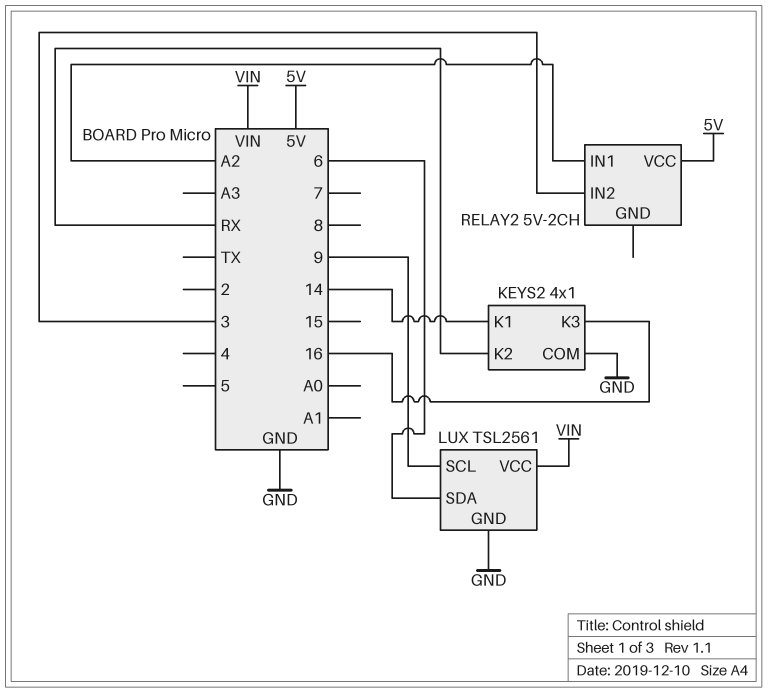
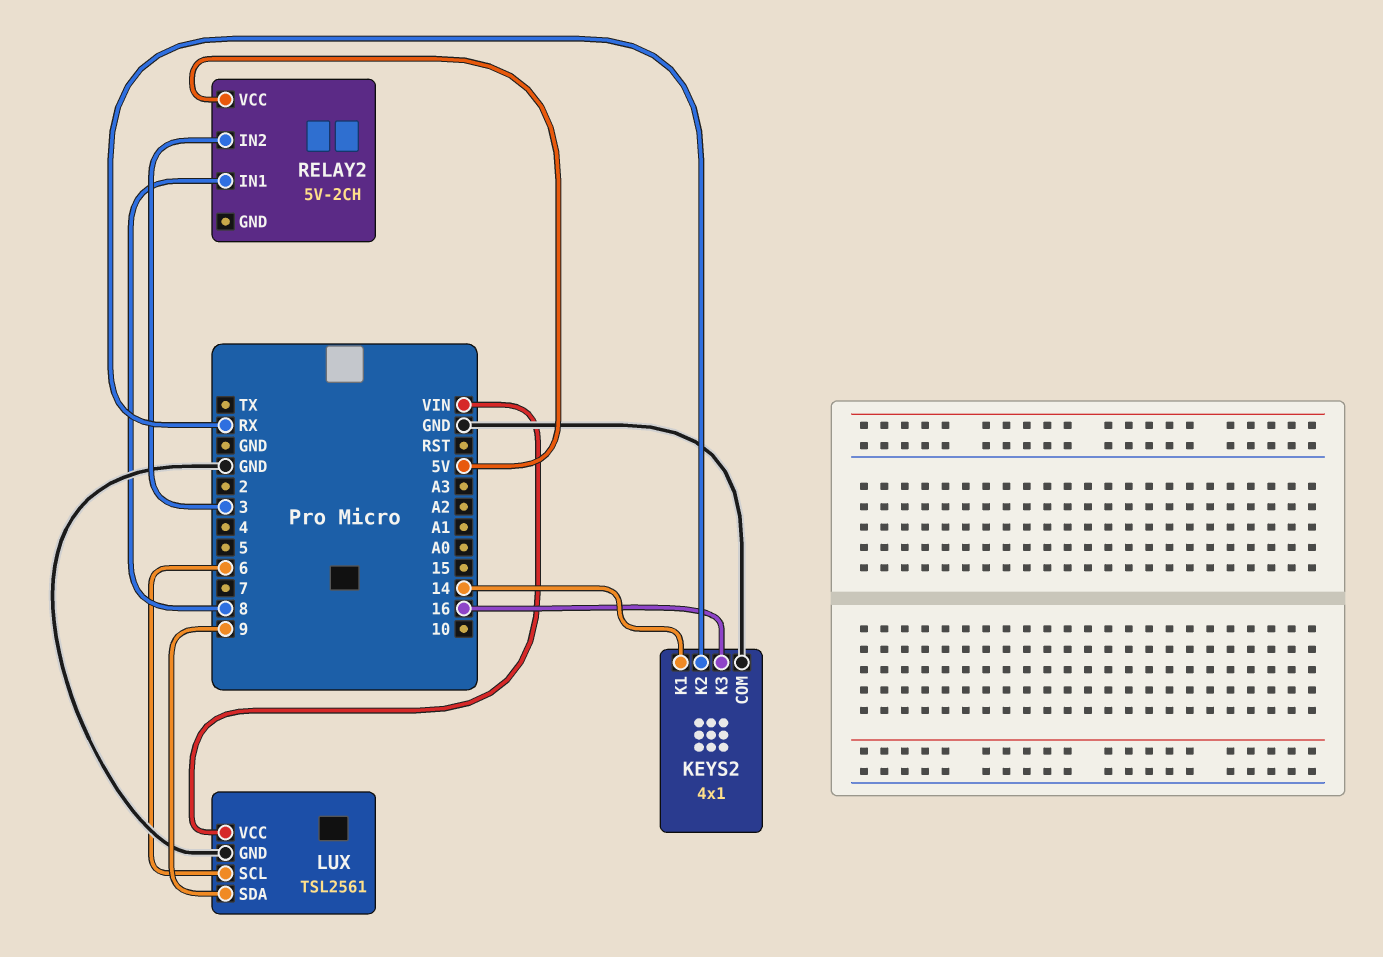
LUX pin SCL: 9 -> 6
LUX pin SDA: 6 -> 9
RELAY2 pin IN1: A2 -> 8

